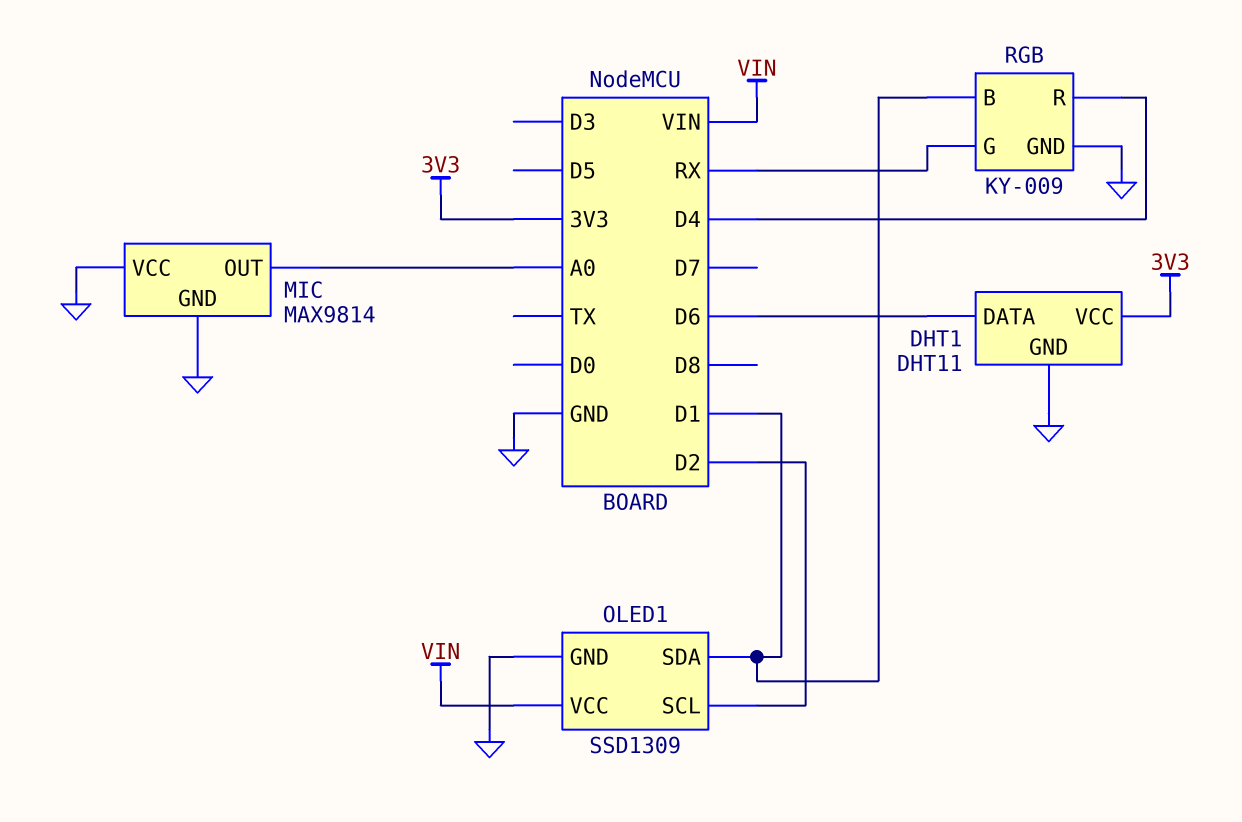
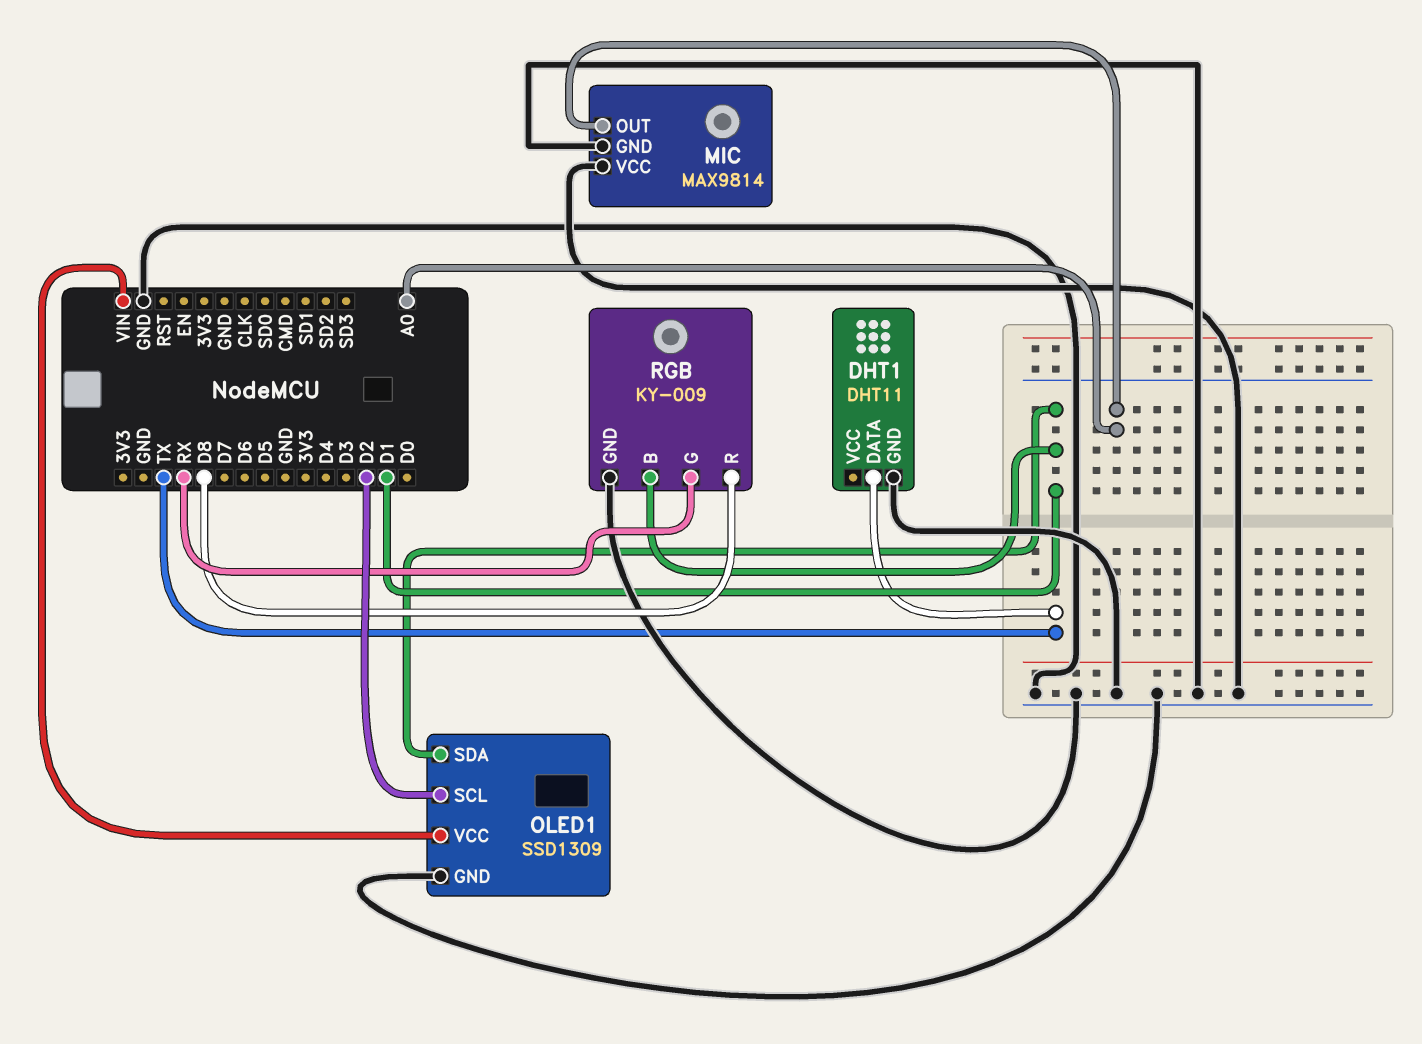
DHT1 pin DATA: D6 -> TX
DHT1 pin VCC: 3V3 -> none
RGB pin R: D4 -> D8

